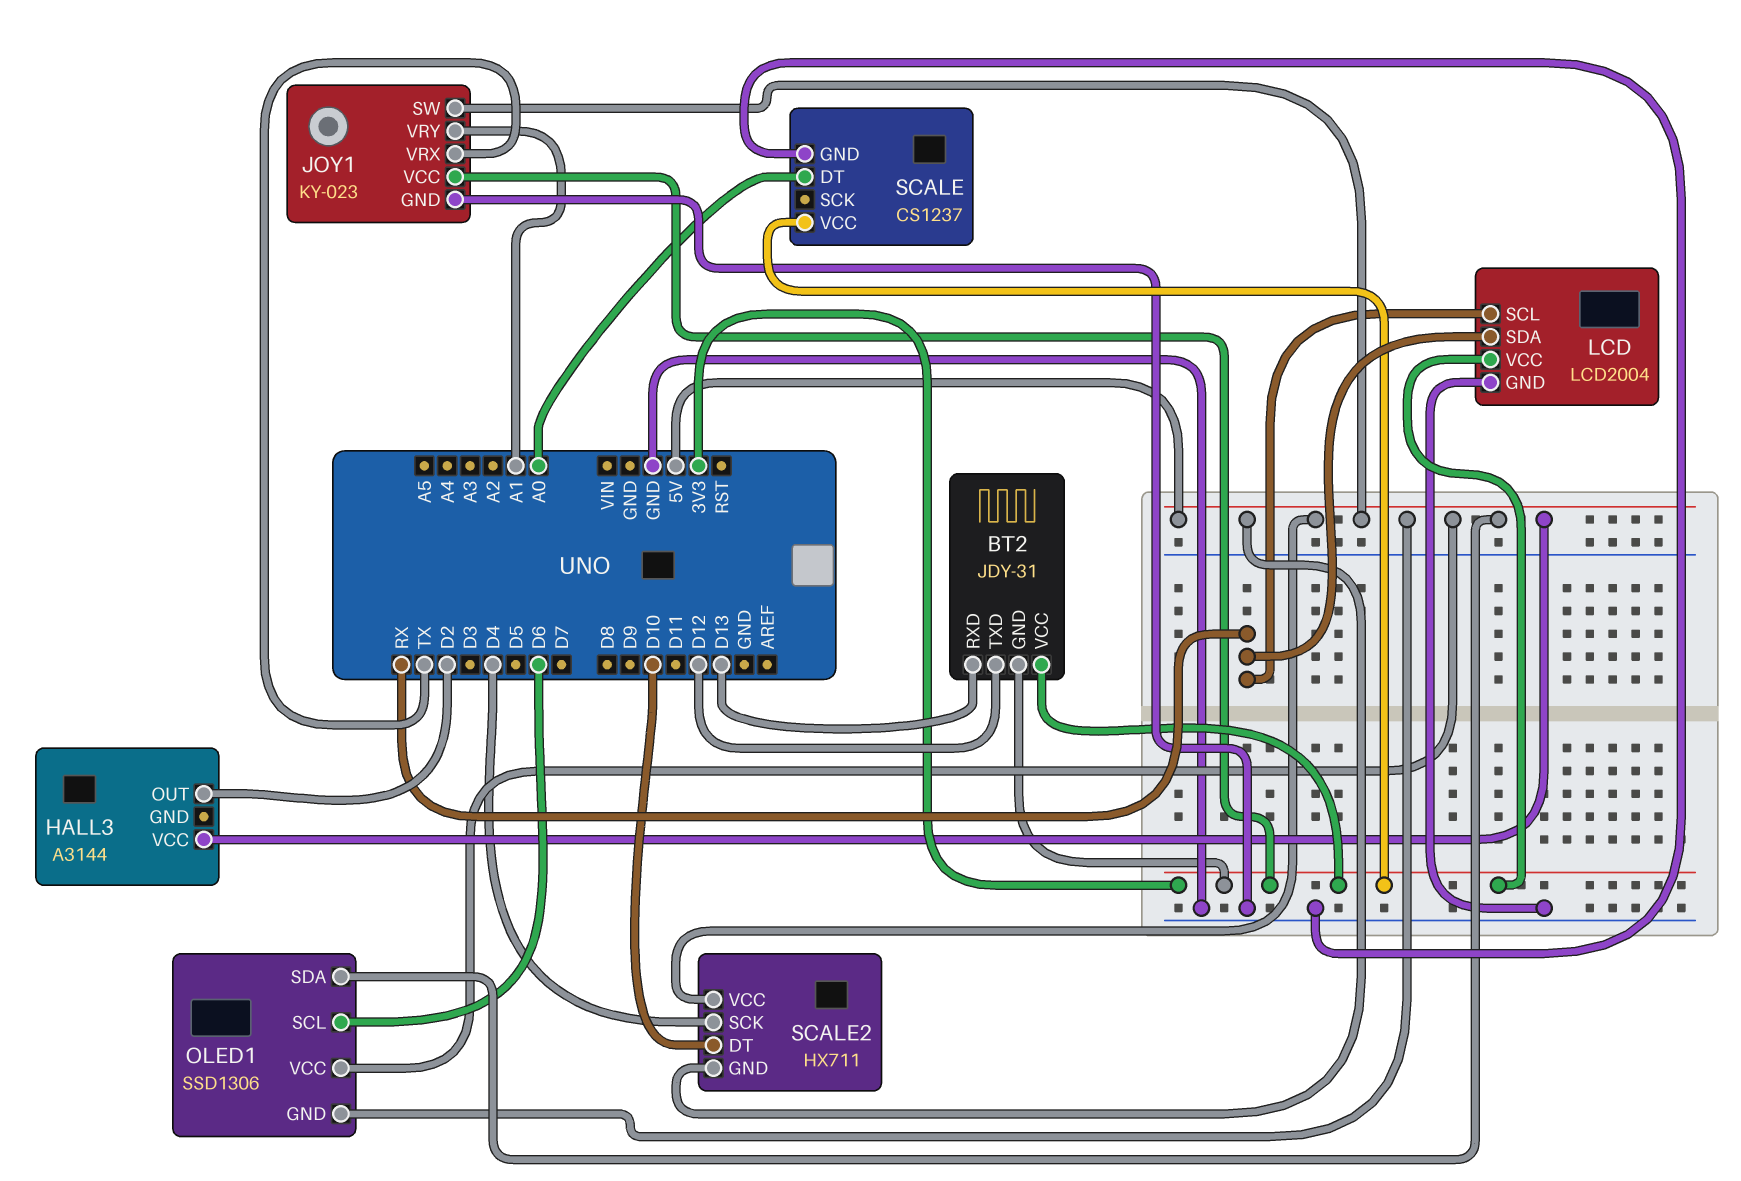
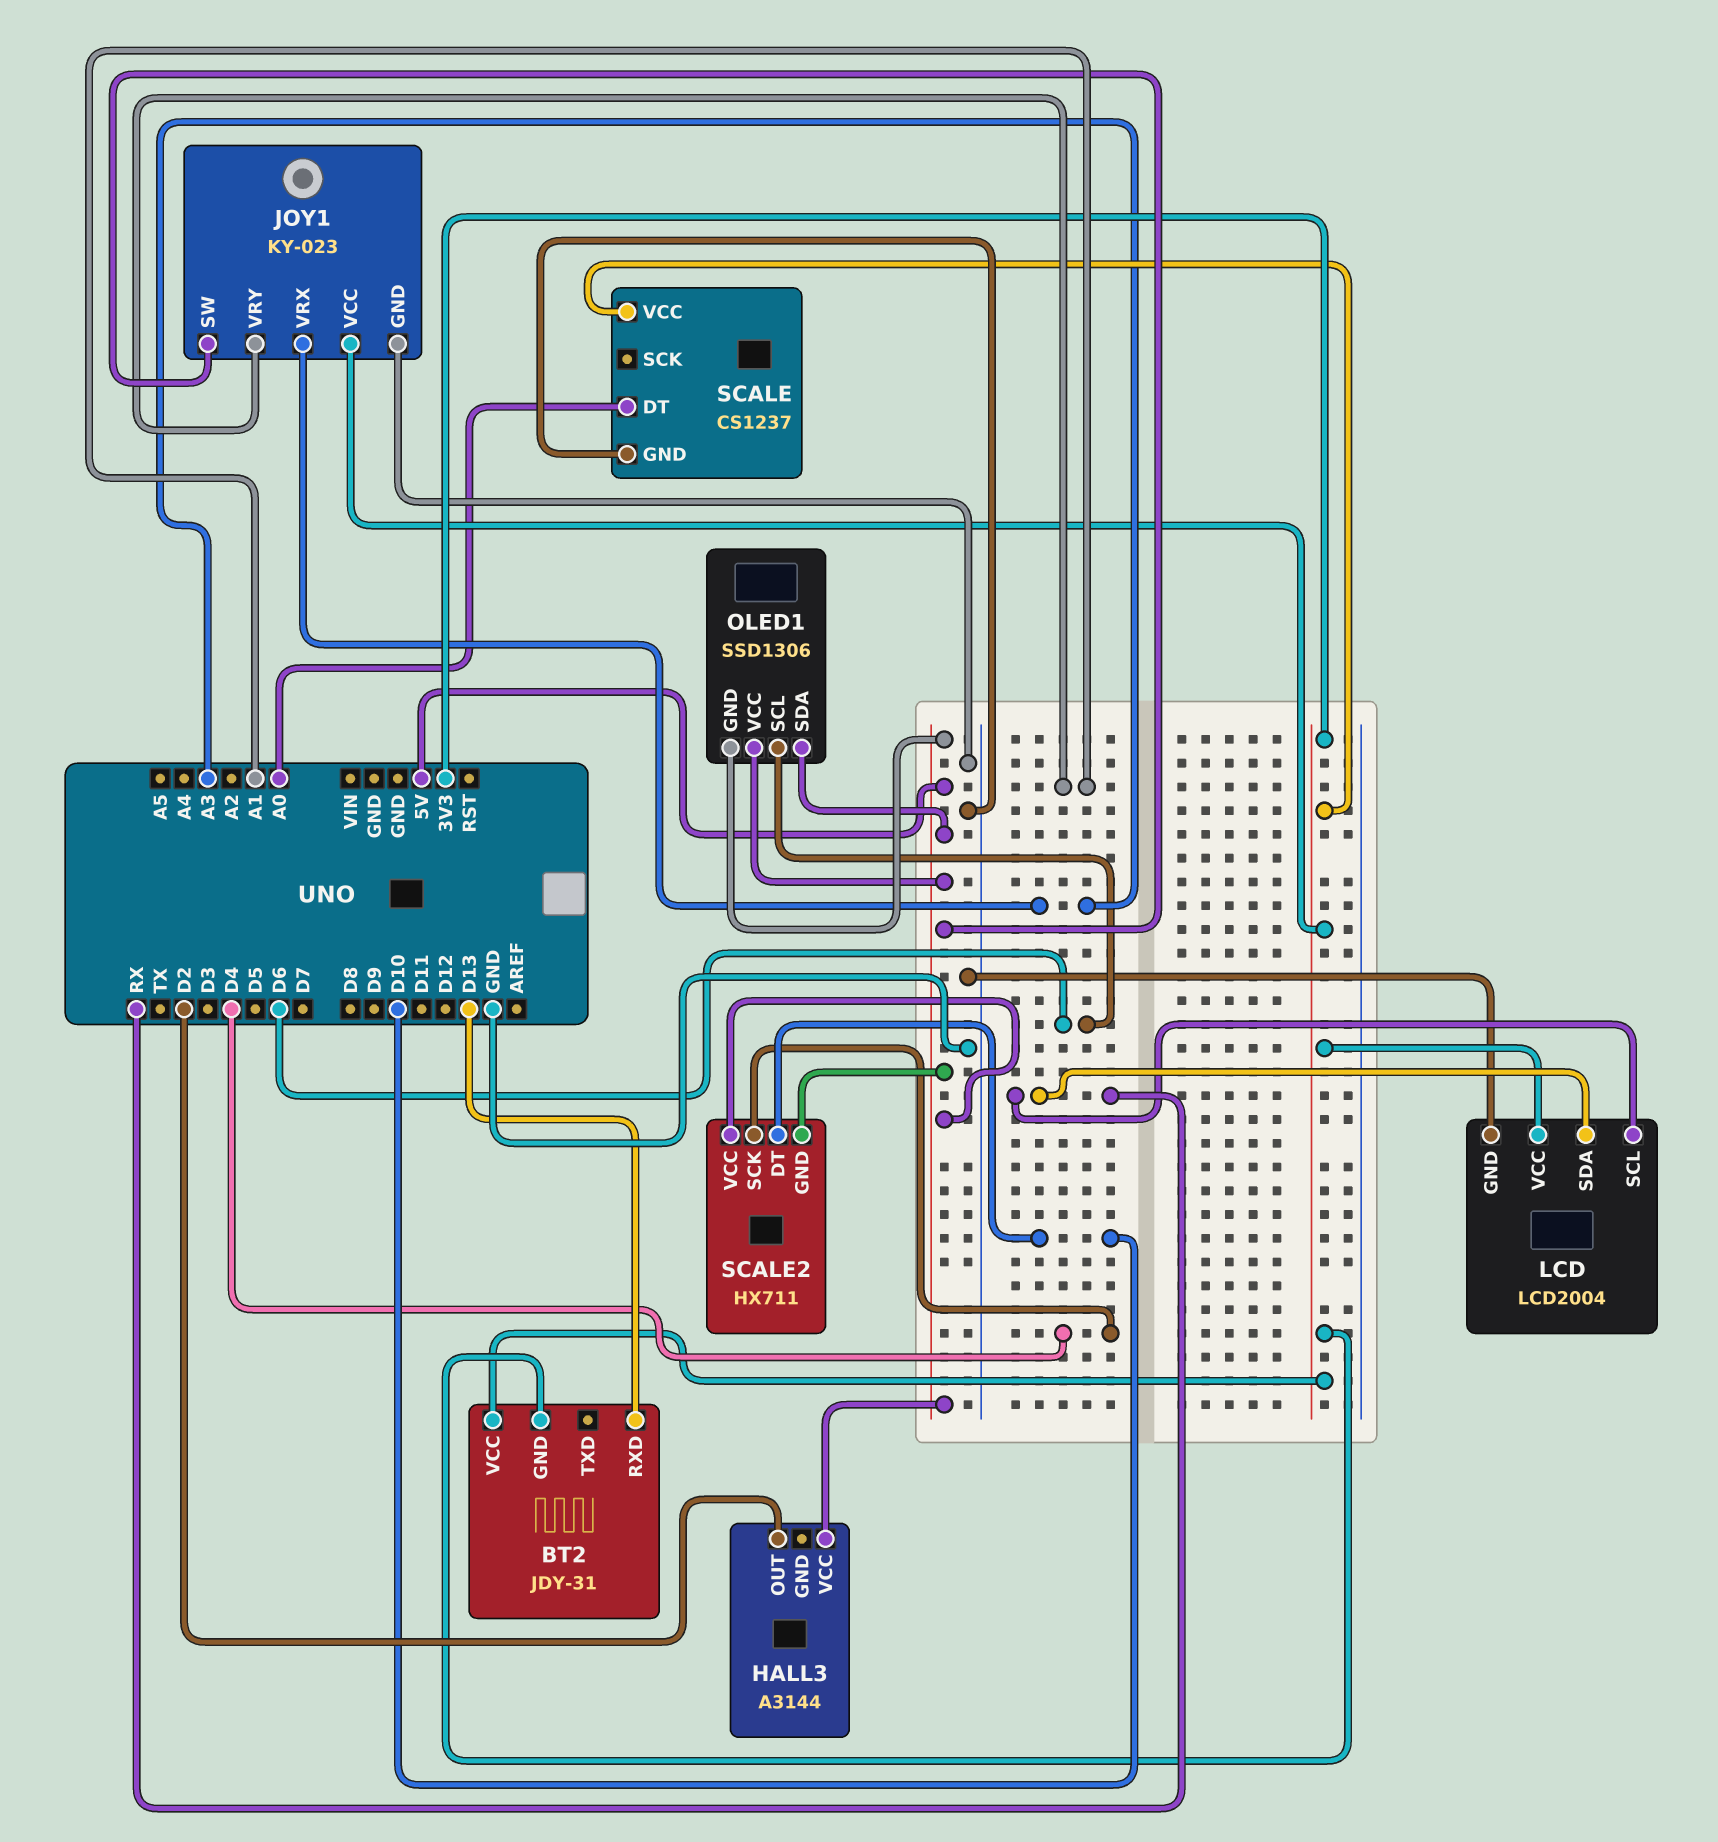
BT2 pin TXD: D12 -> none
JOY1 pin VRX: TX -> A3

